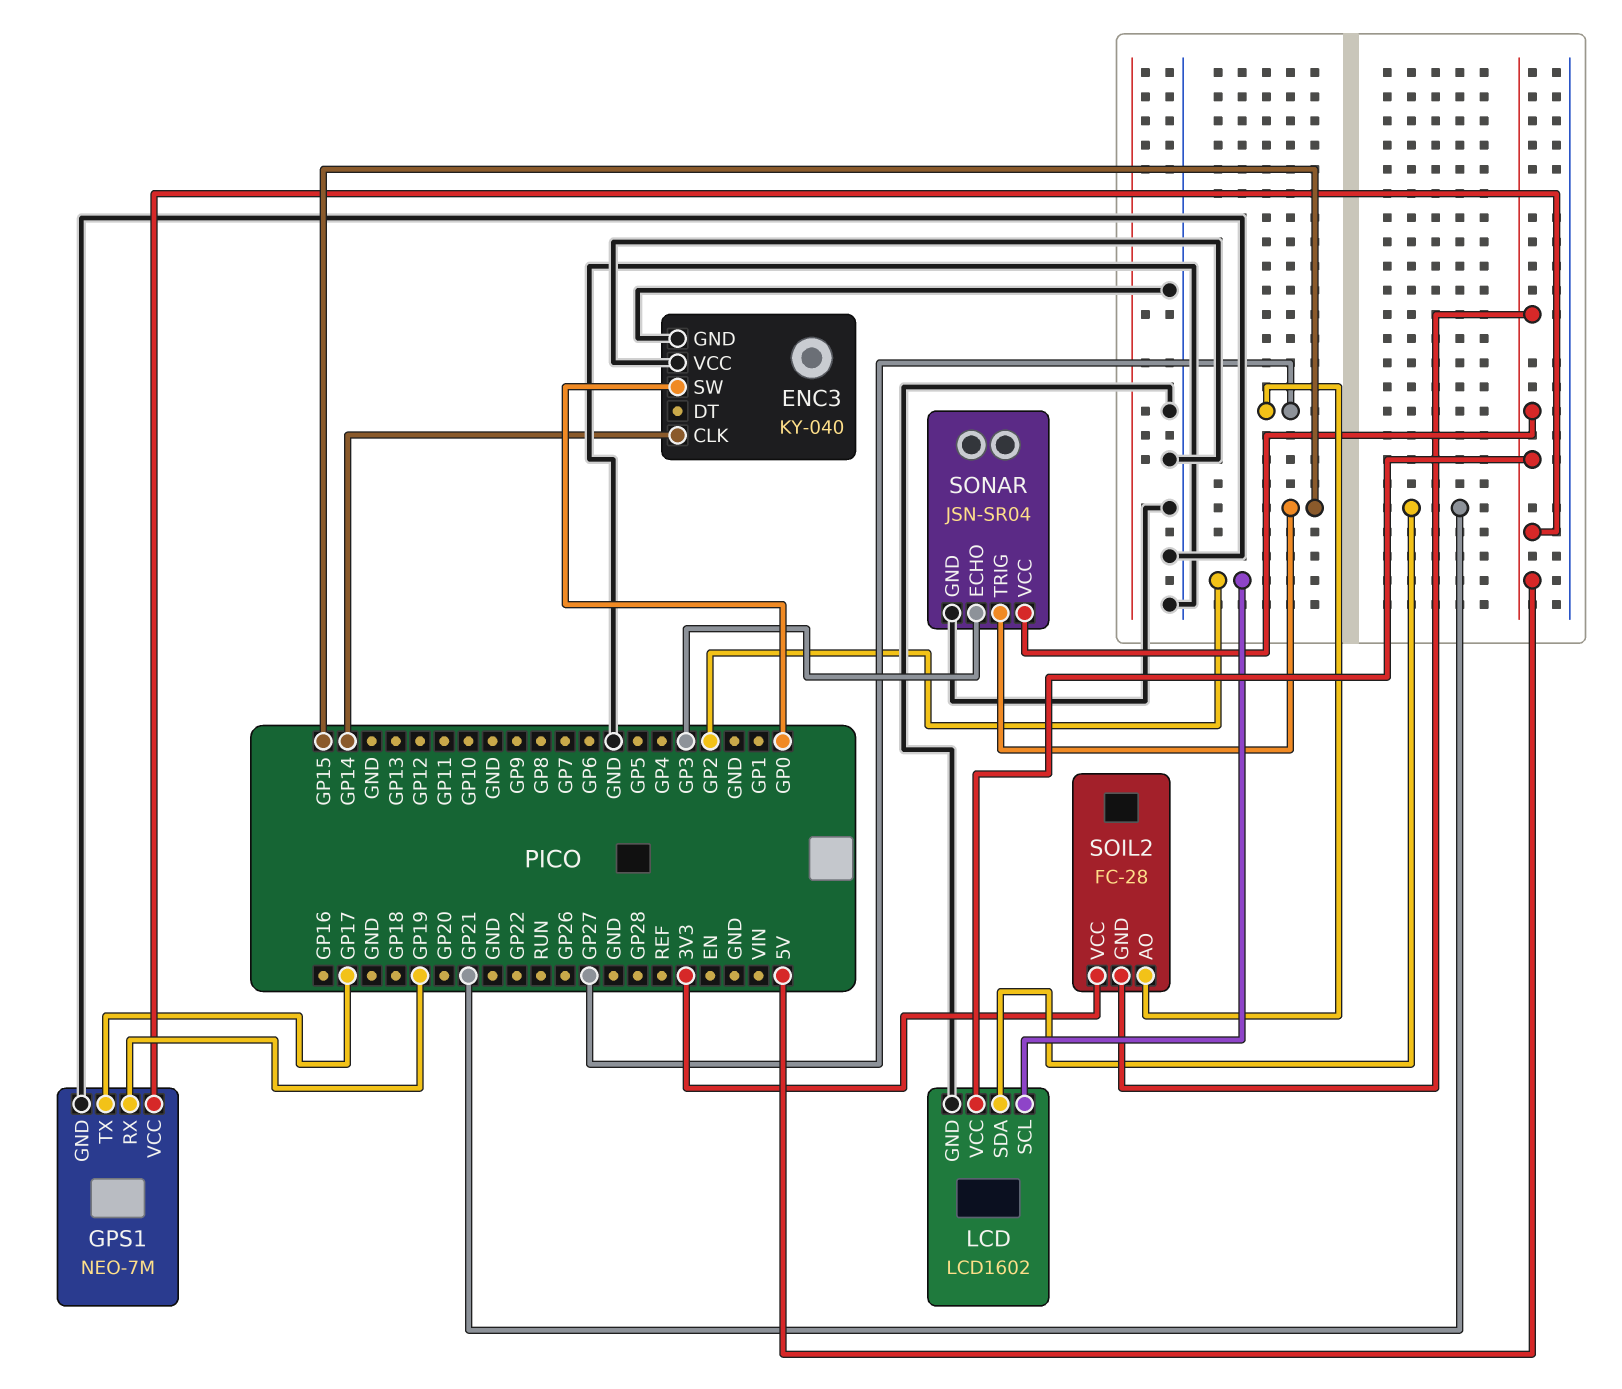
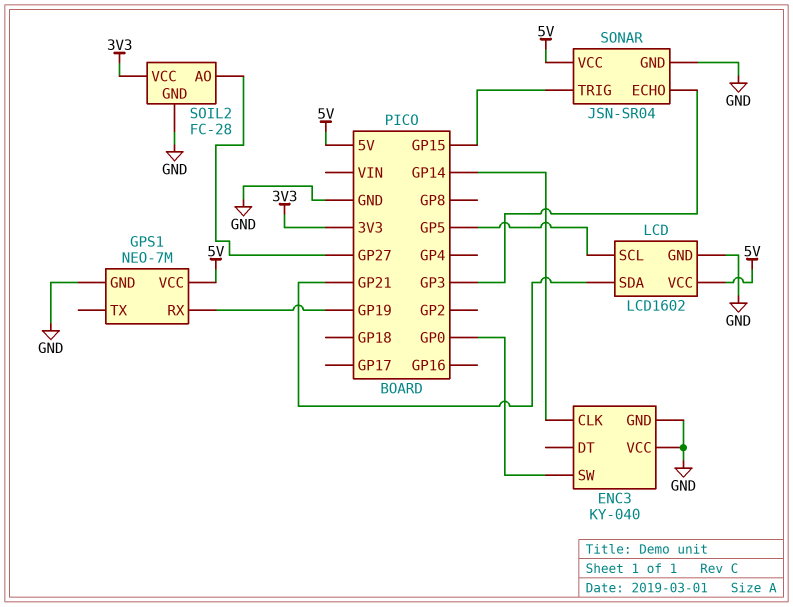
GPS1 pin TX: GP17 -> none
LCD pin SCL: GP2 -> GP5
SOIL2 pin GND: 5V -> GND

